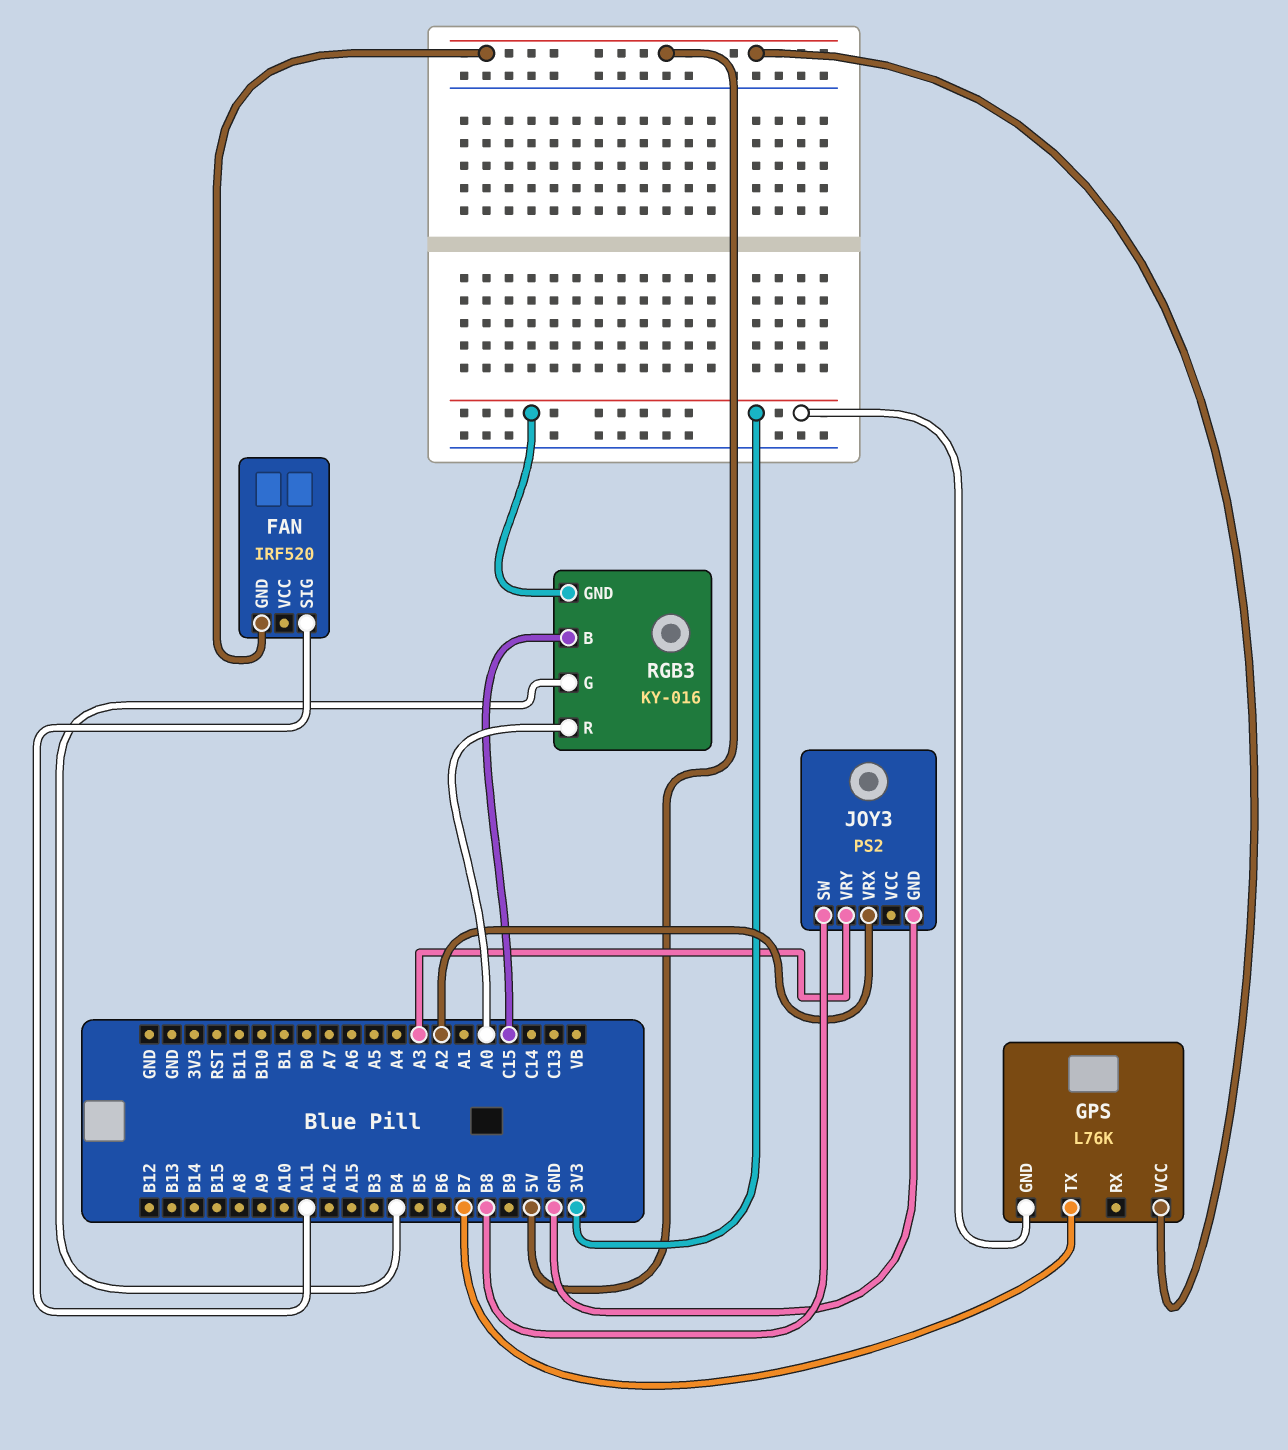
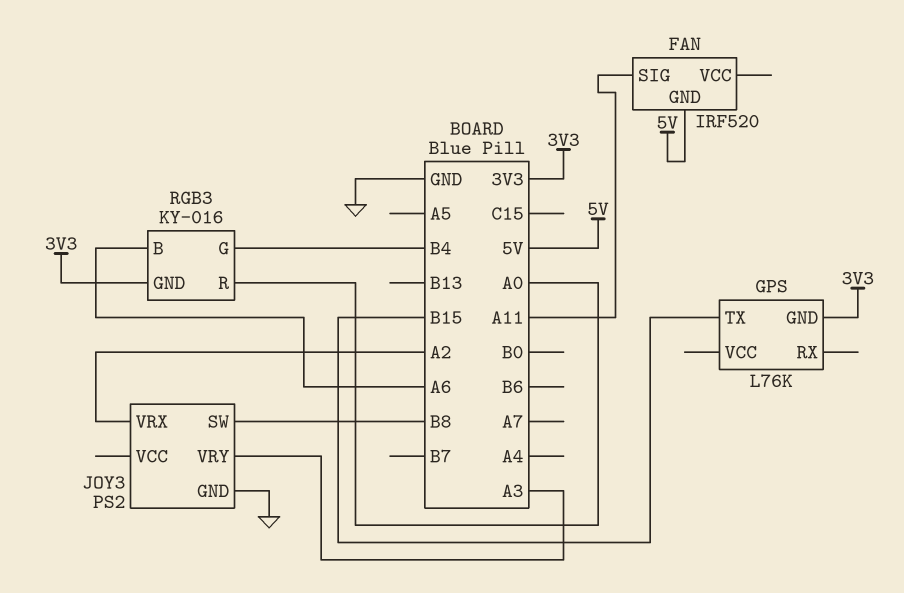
GPS pin TX: B7 -> B15
GPS pin VCC: 5V -> none
RGB3 pin B: C15 -> A6

